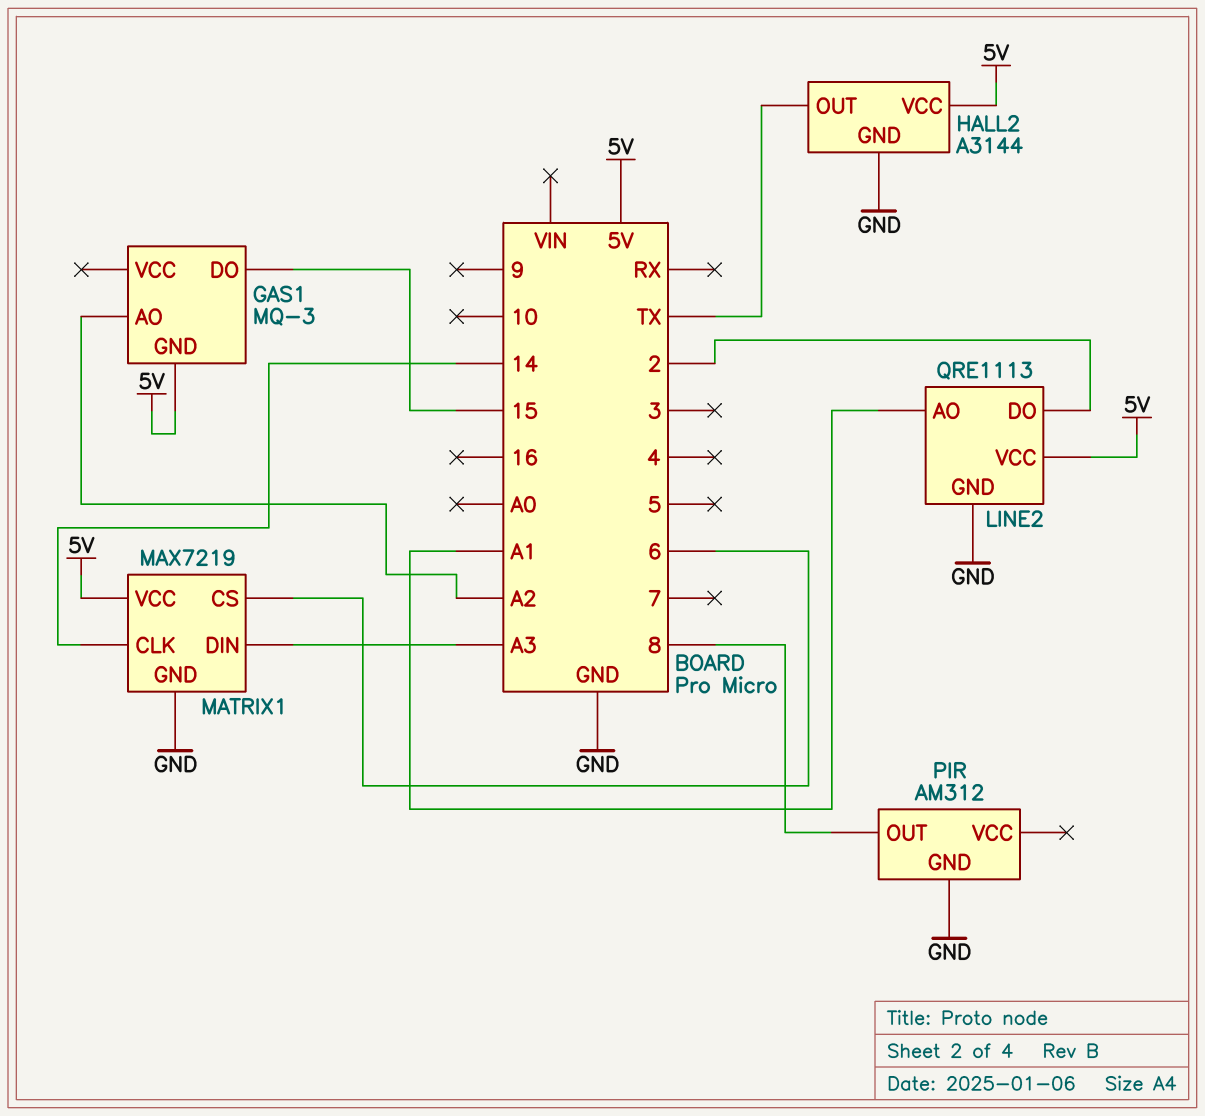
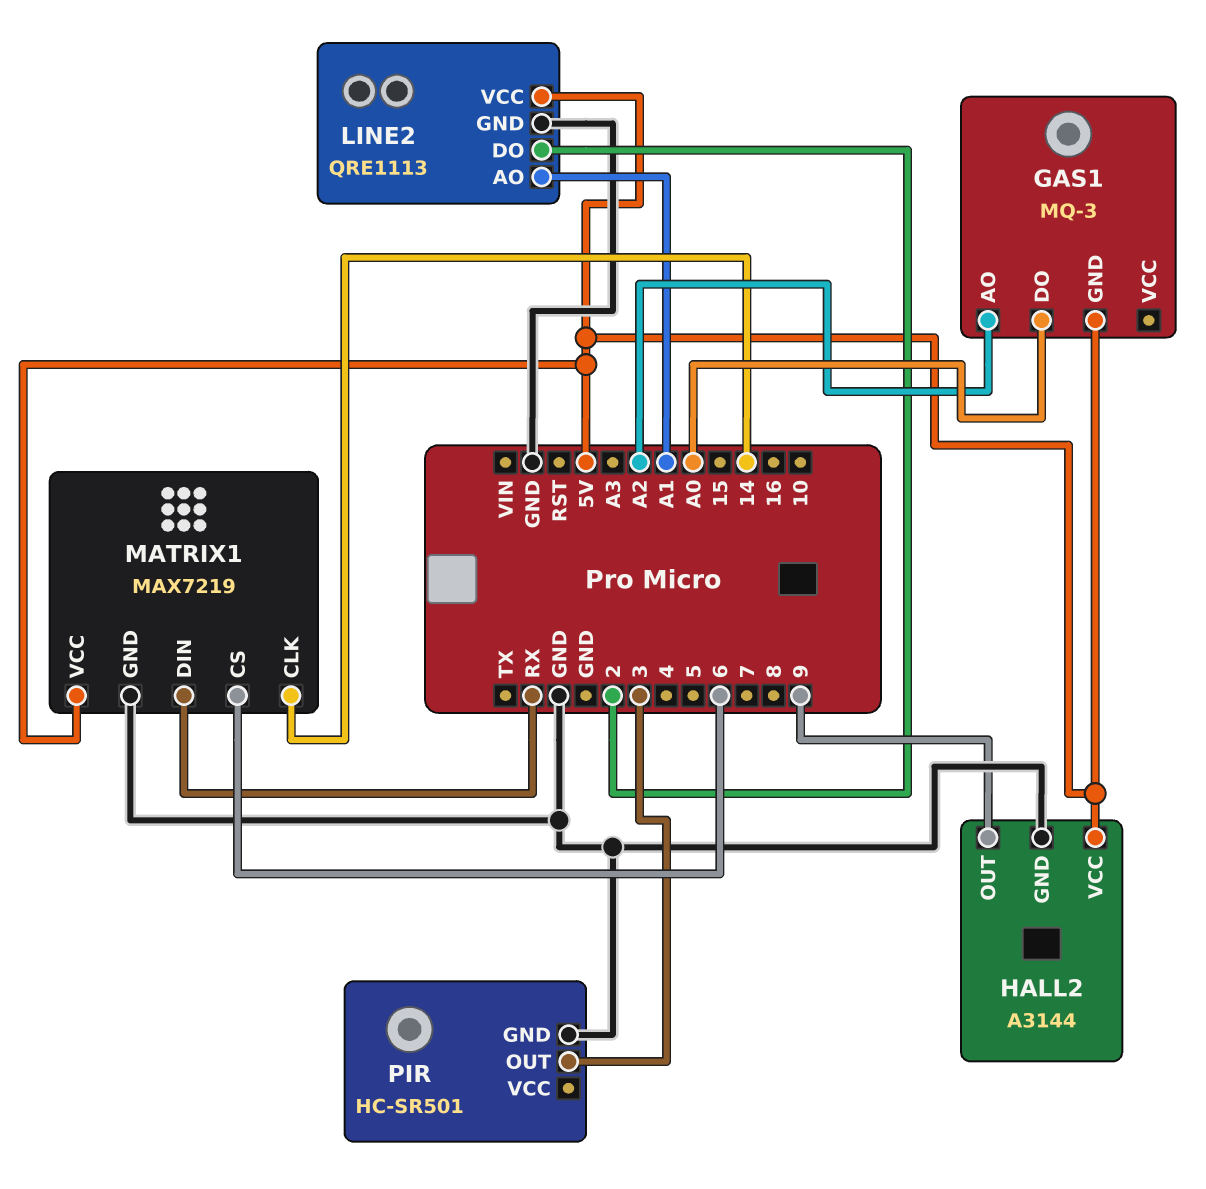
GAS1 pin DO: 15 -> A0
HALL2 pin OUT: TX -> 9
MATRIX1 pin DIN: A3 -> RX
PIR: AM312 -> HC-SR501
PIR pin OUT: 8 -> 3

